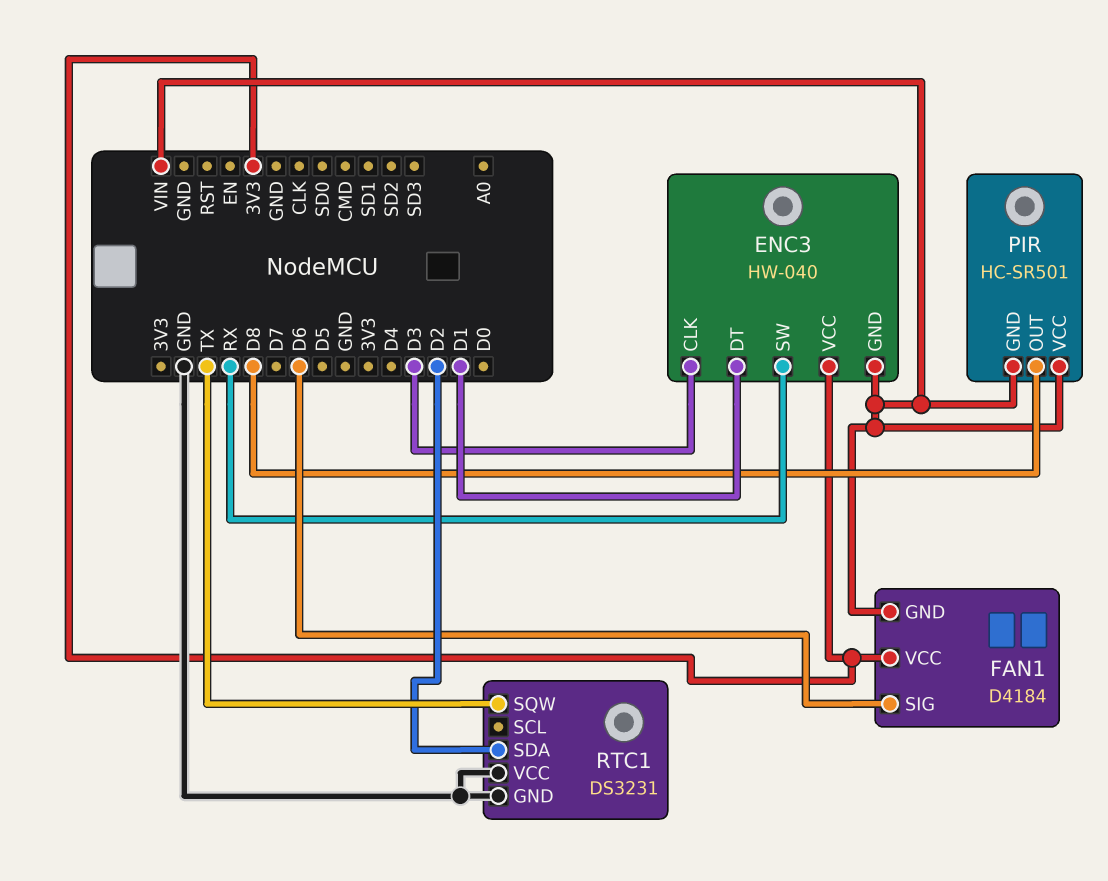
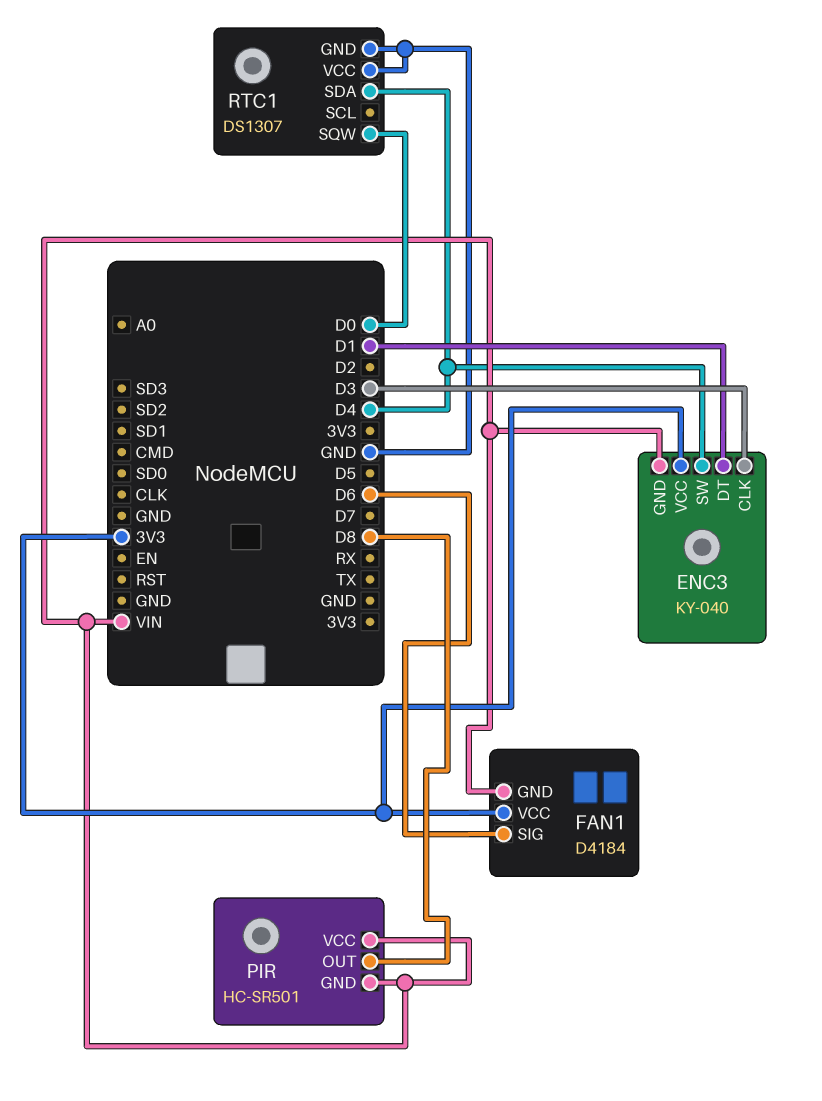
ENC3: HW-040 -> KY-040
ENC3 pin SW: RX -> D4
RTC1: DS3231 -> DS1307
RTC1 pin SDA: D2 -> D4
RTC1 pin SQW: TX -> D0

